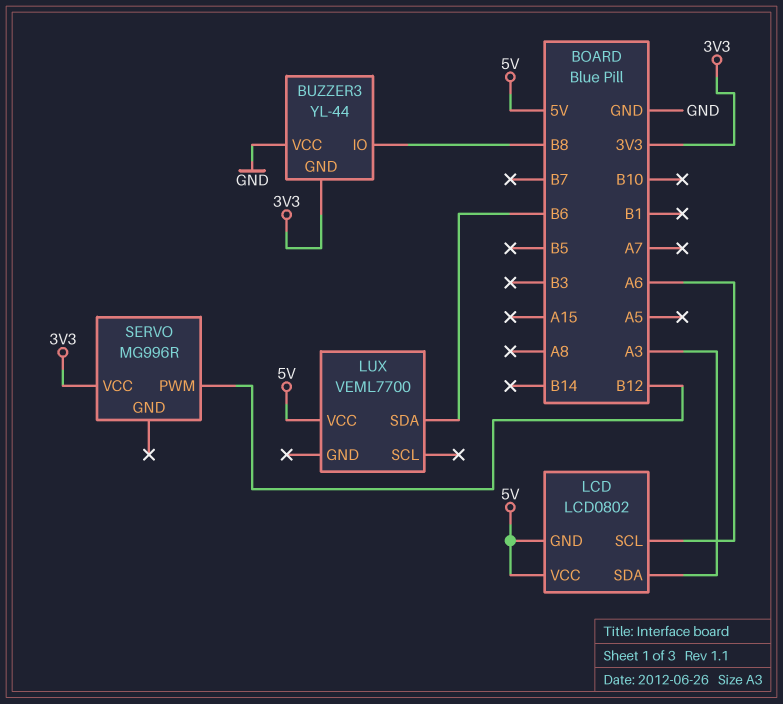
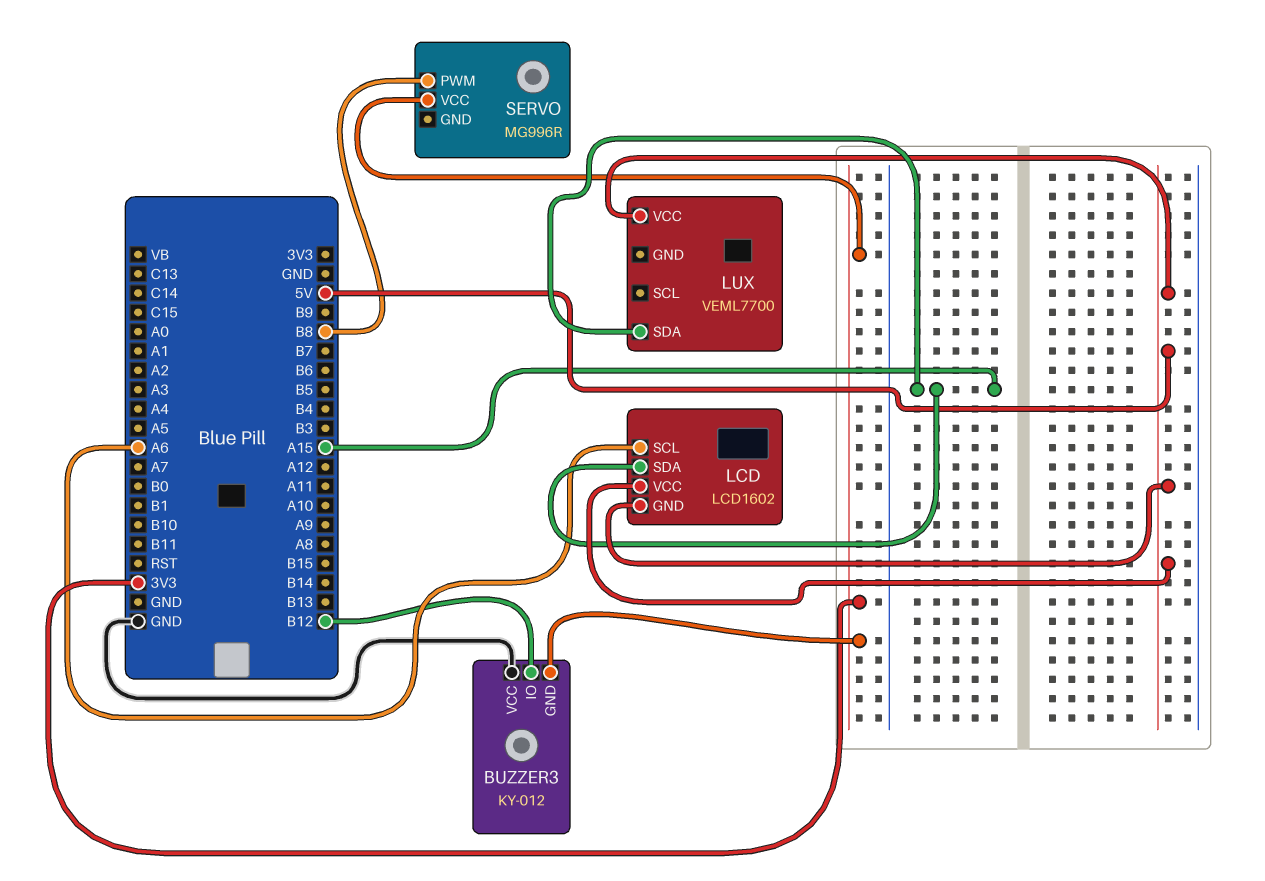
BUZZER3: YL-44 -> KY-012
BUZZER3 pin IO: B8 -> B12
LCD: LCD0802 -> LCD1602
LCD pin SDA: A3 -> A15
LUX pin SDA: B6 -> A15
SERVO pin PWM: B12 -> B8

